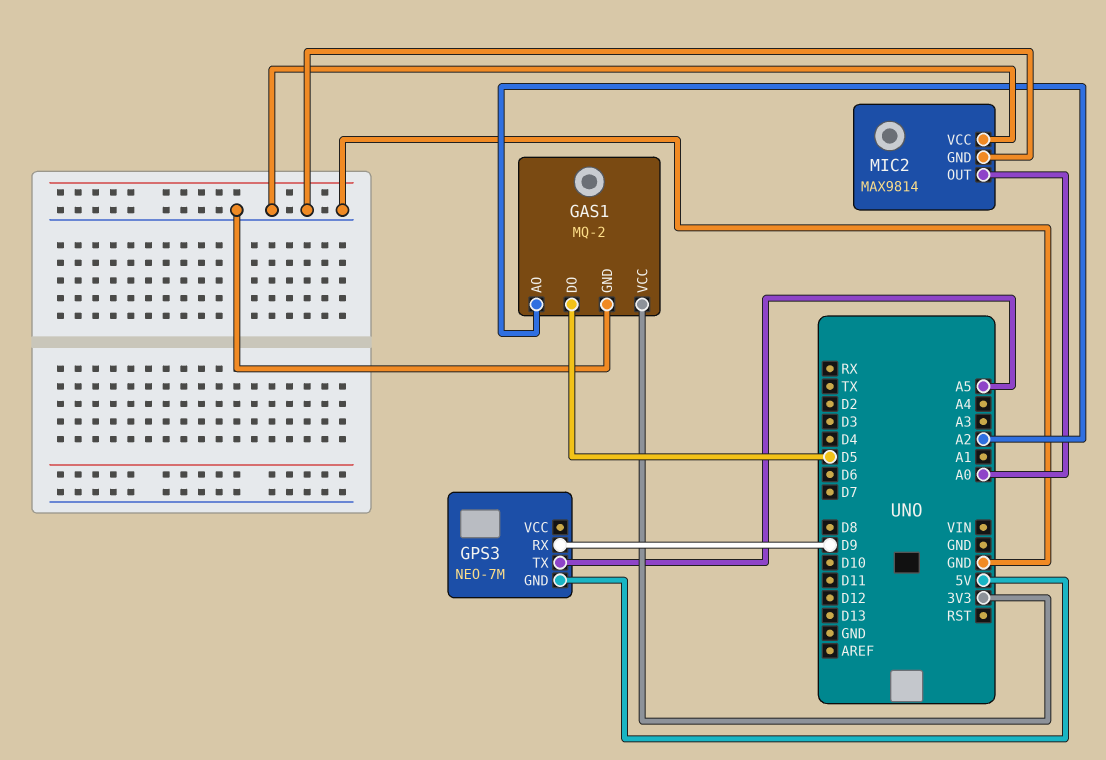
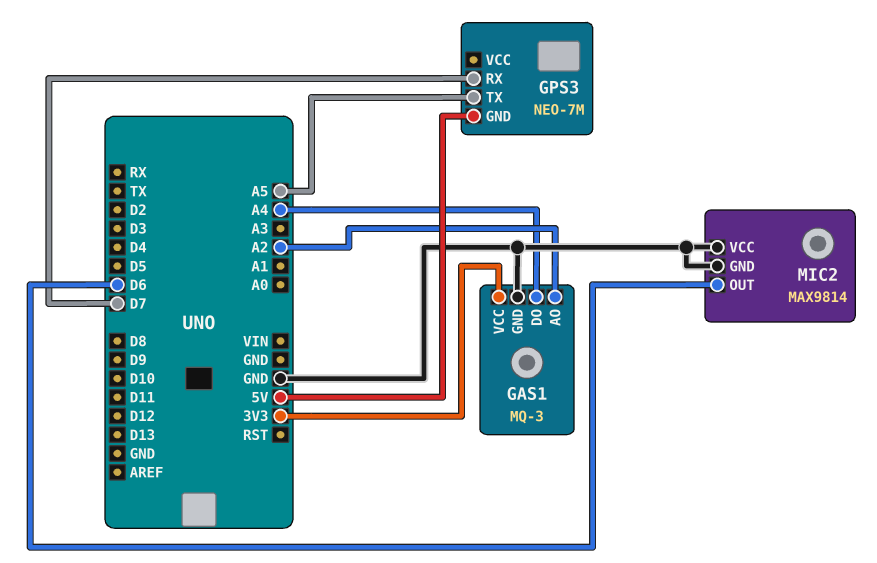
GAS1: MQ-2 -> MQ-3
GAS1 pin DO: D5 -> A4
GPS3 pin RX: D9 -> D7
MIC2 pin OUT: A0 -> D6

